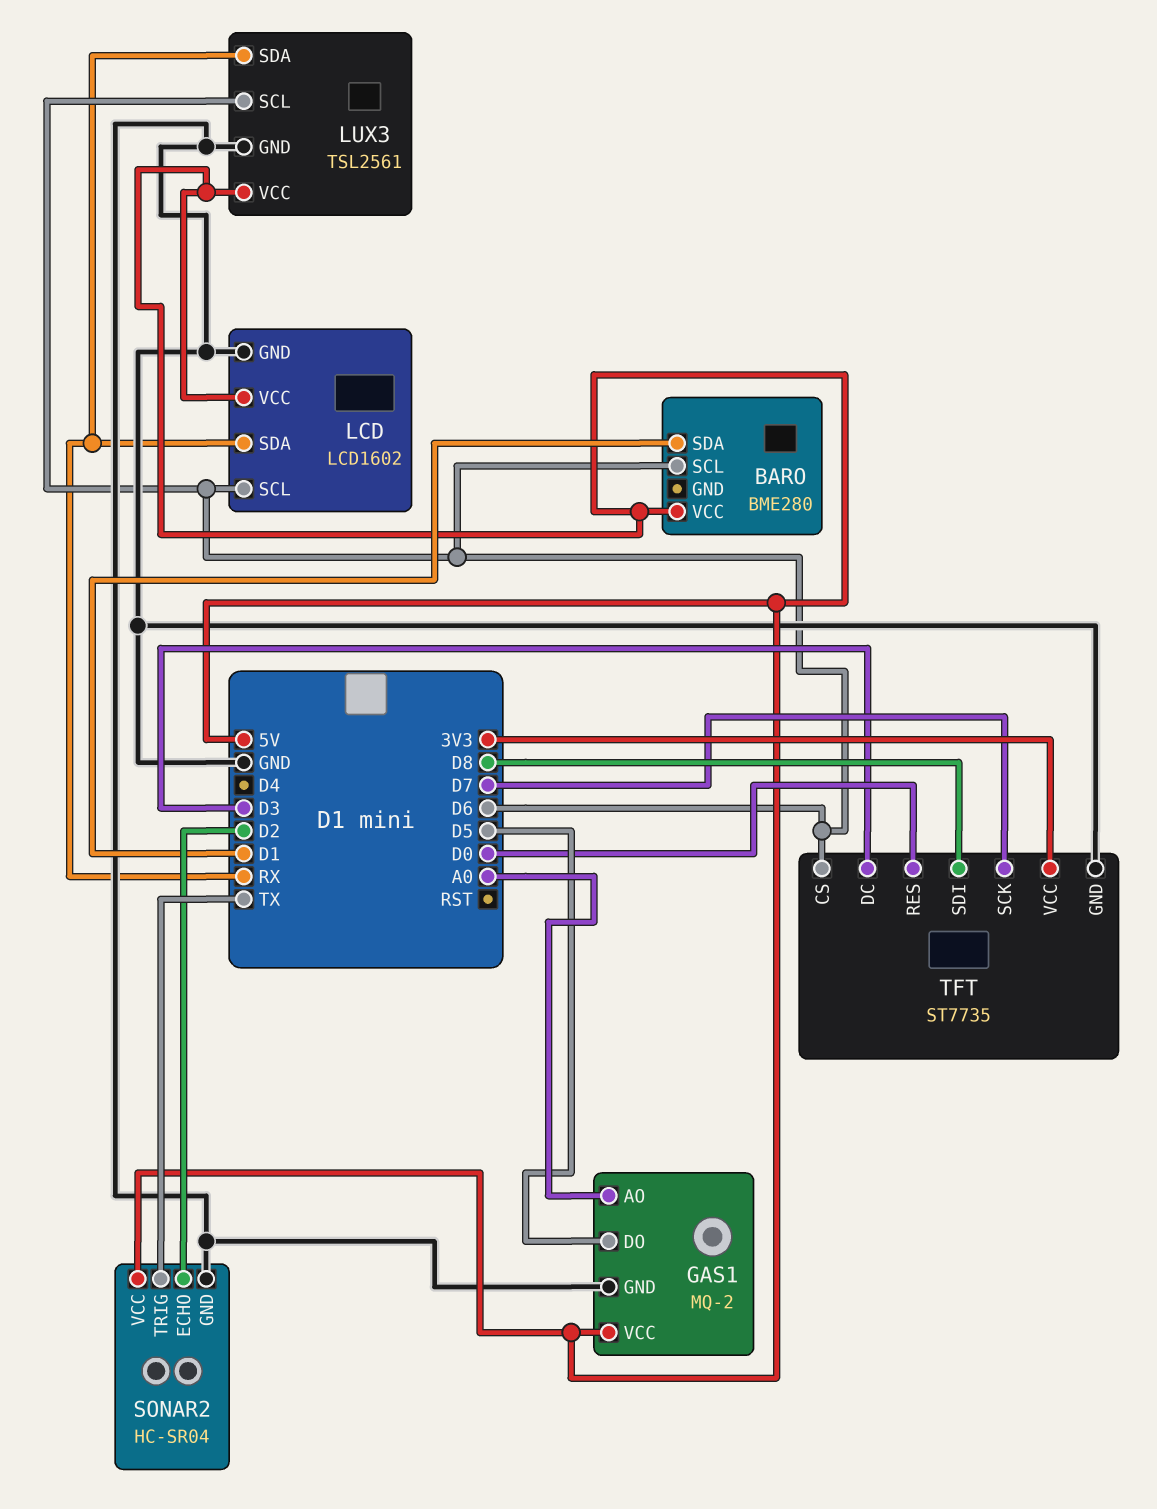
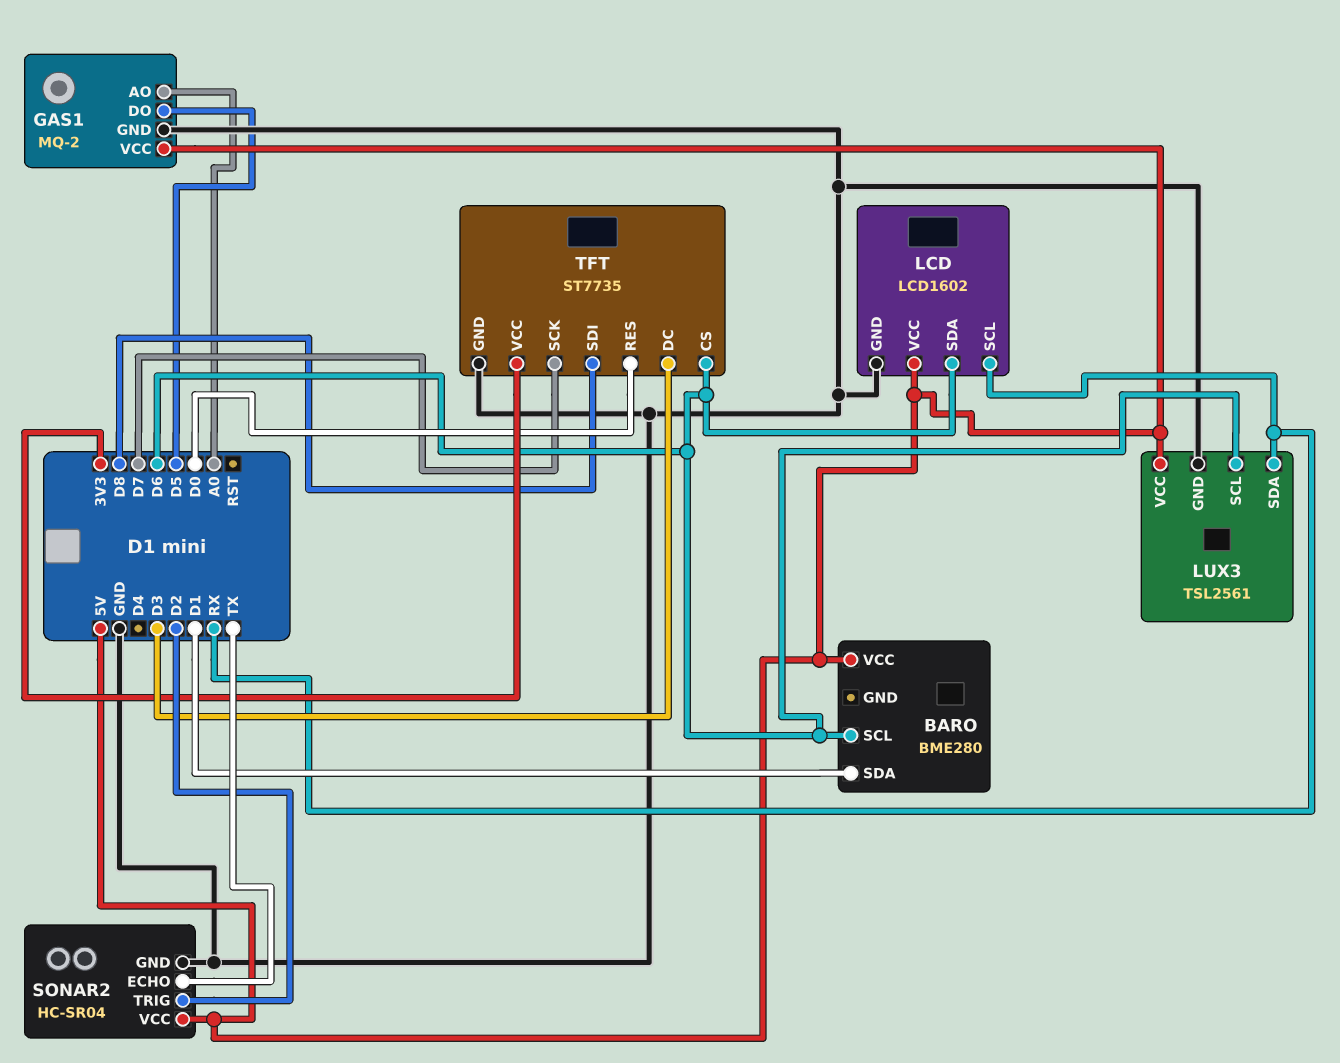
LCD pin SCL: D6 -> RX
LCD pin SDA: RX -> D6
SONAR2 pin ECHO: D2 -> TX
SONAR2 pin TRIG: TX -> D2

